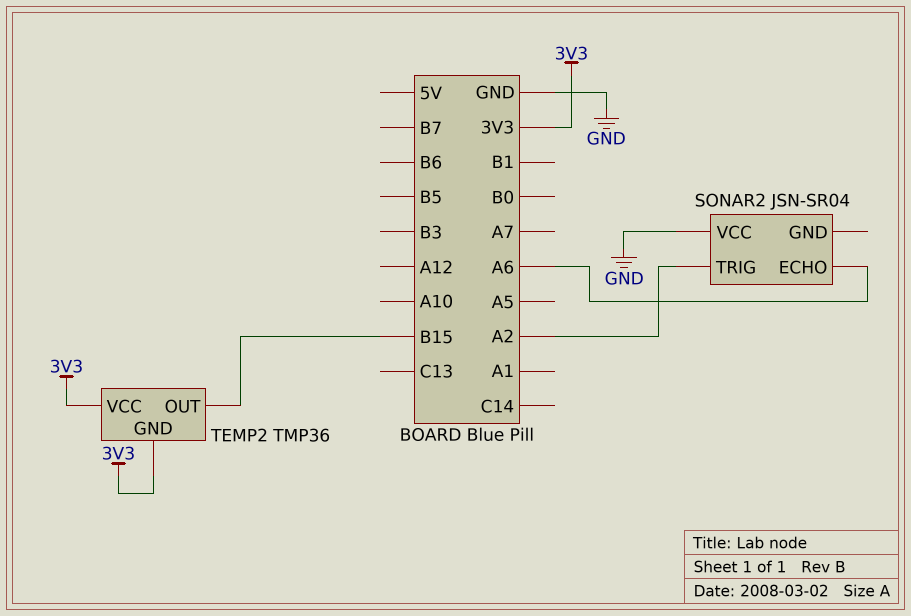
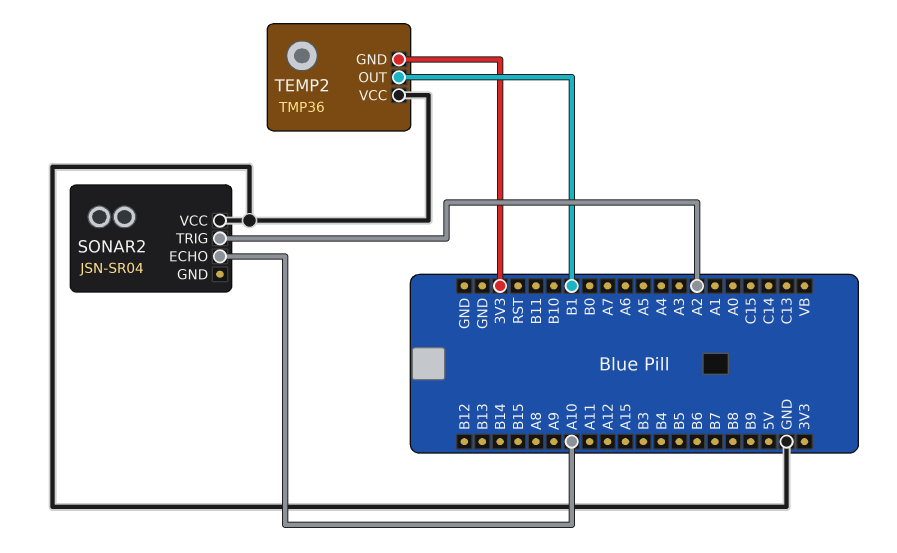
SONAR2 pin ECHO: A6 -> A10
TEMP2 pin OUT: B15 -> B1
TEMP2 pin VCC: 3V3 -> GND

